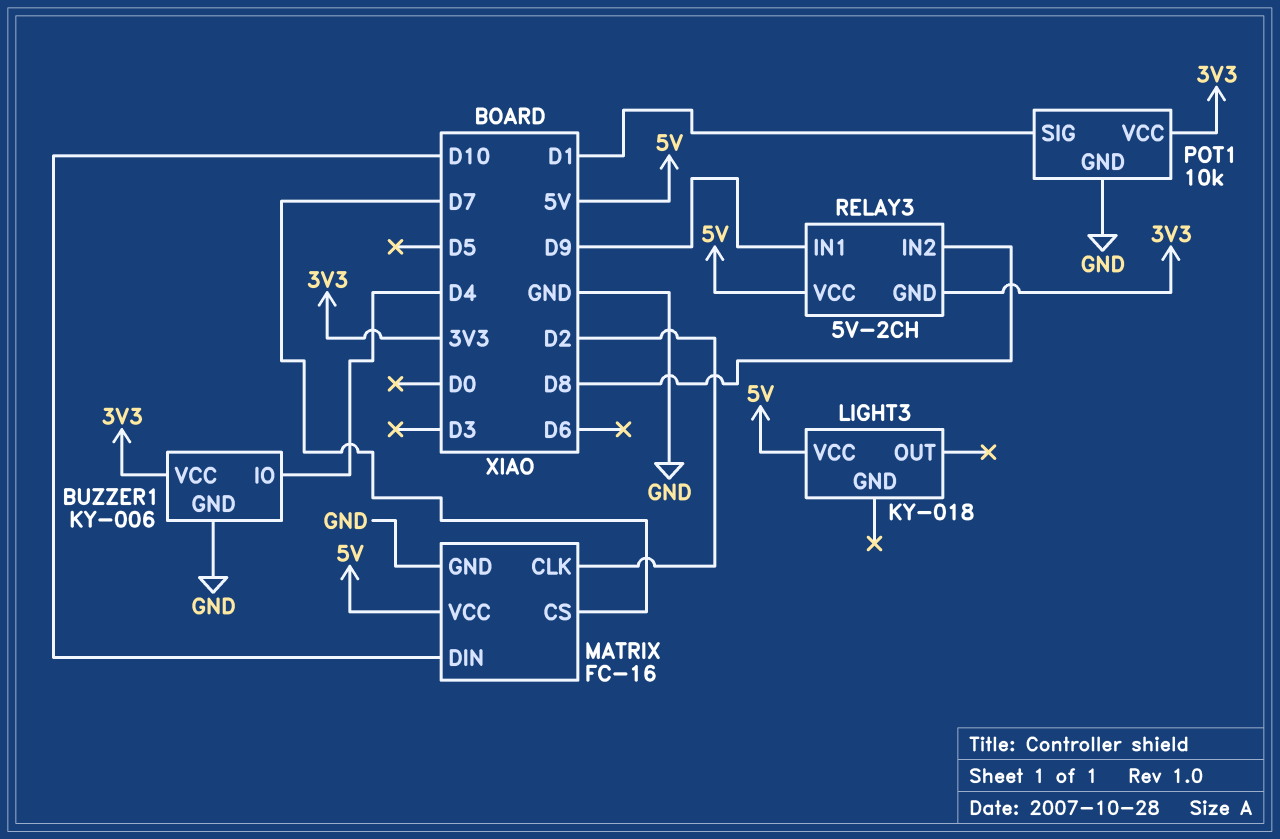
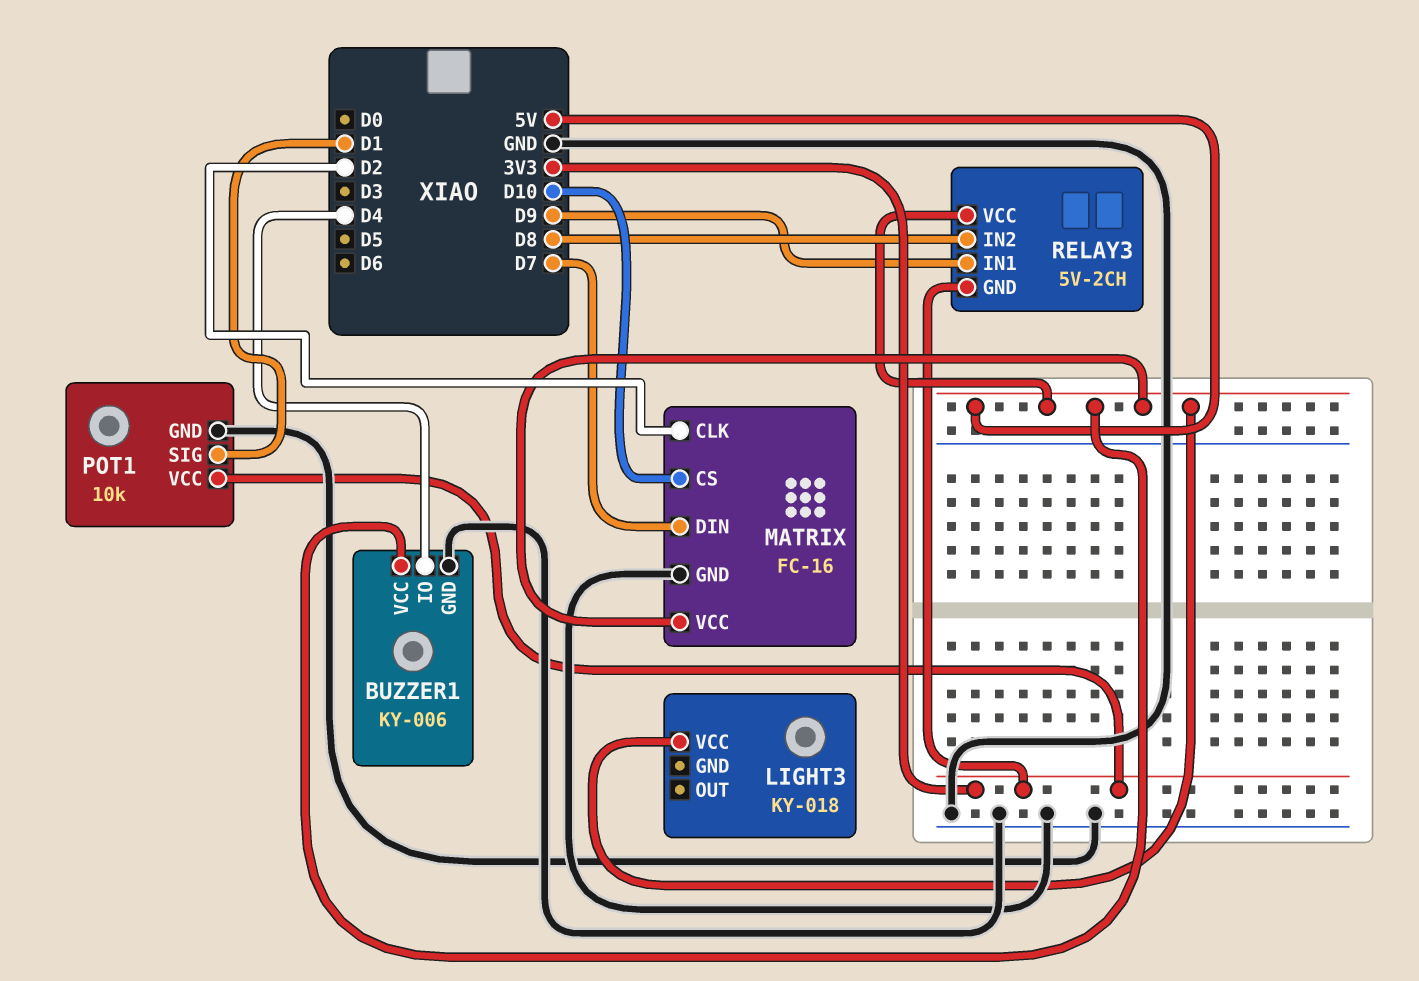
BUZZER1 pin VCC: 3V3 -> 5V
MATRIX pin CS: D7 -> D10
MATRIX pin DIN: D10 -> D7

